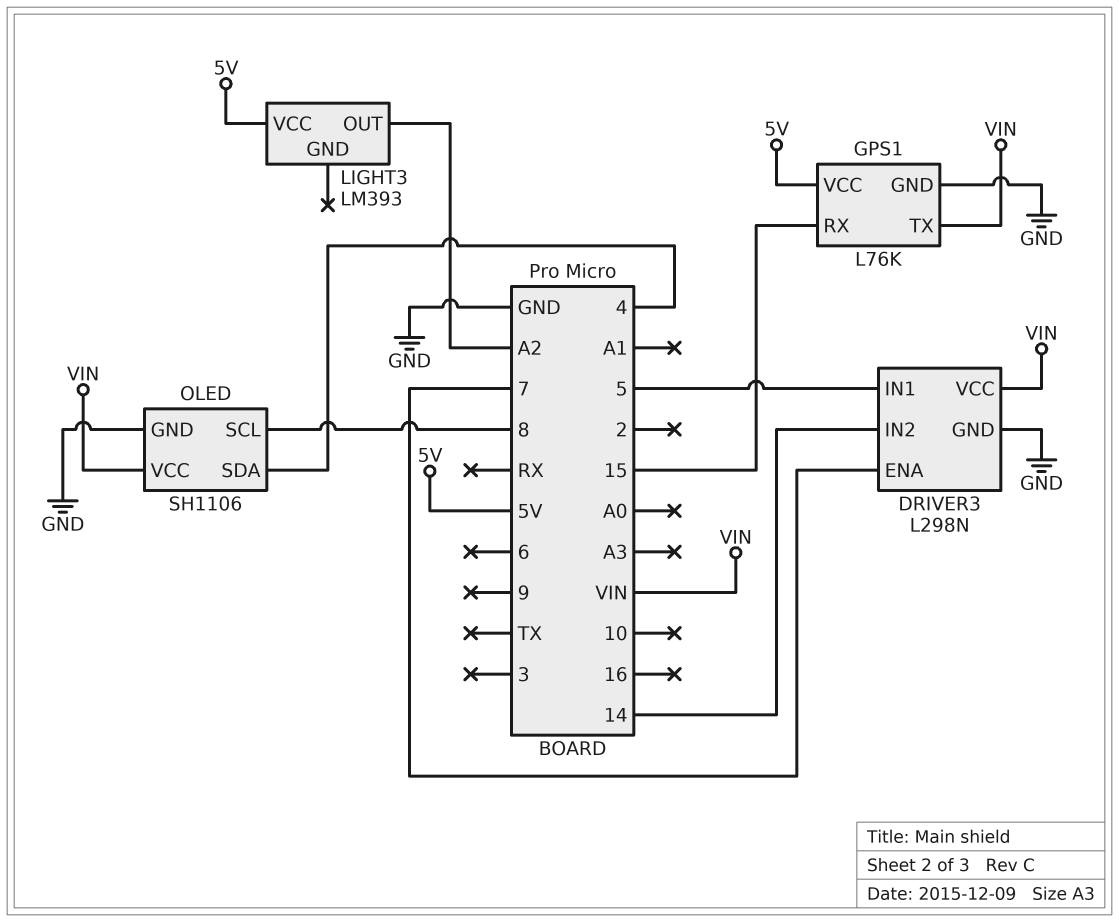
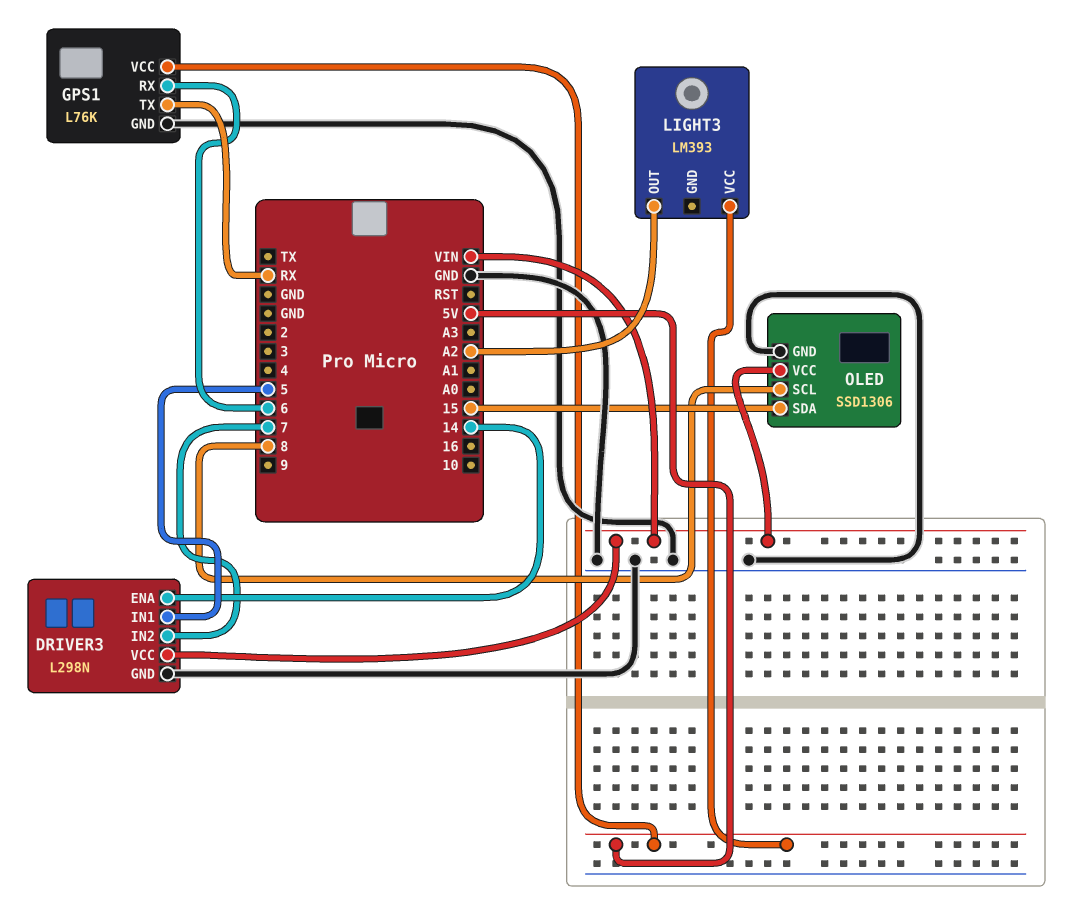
DRIVER3 pin ENA: 7 -> 14
DRIVER3 pin IN2: 14 -> 7
GPS1 pin RX: 15 -> 6
GPS1 pin TX: VIN -> RX
OLED: SH1106 -> SSD1306
OLED pin SDA: 4 -> 15

